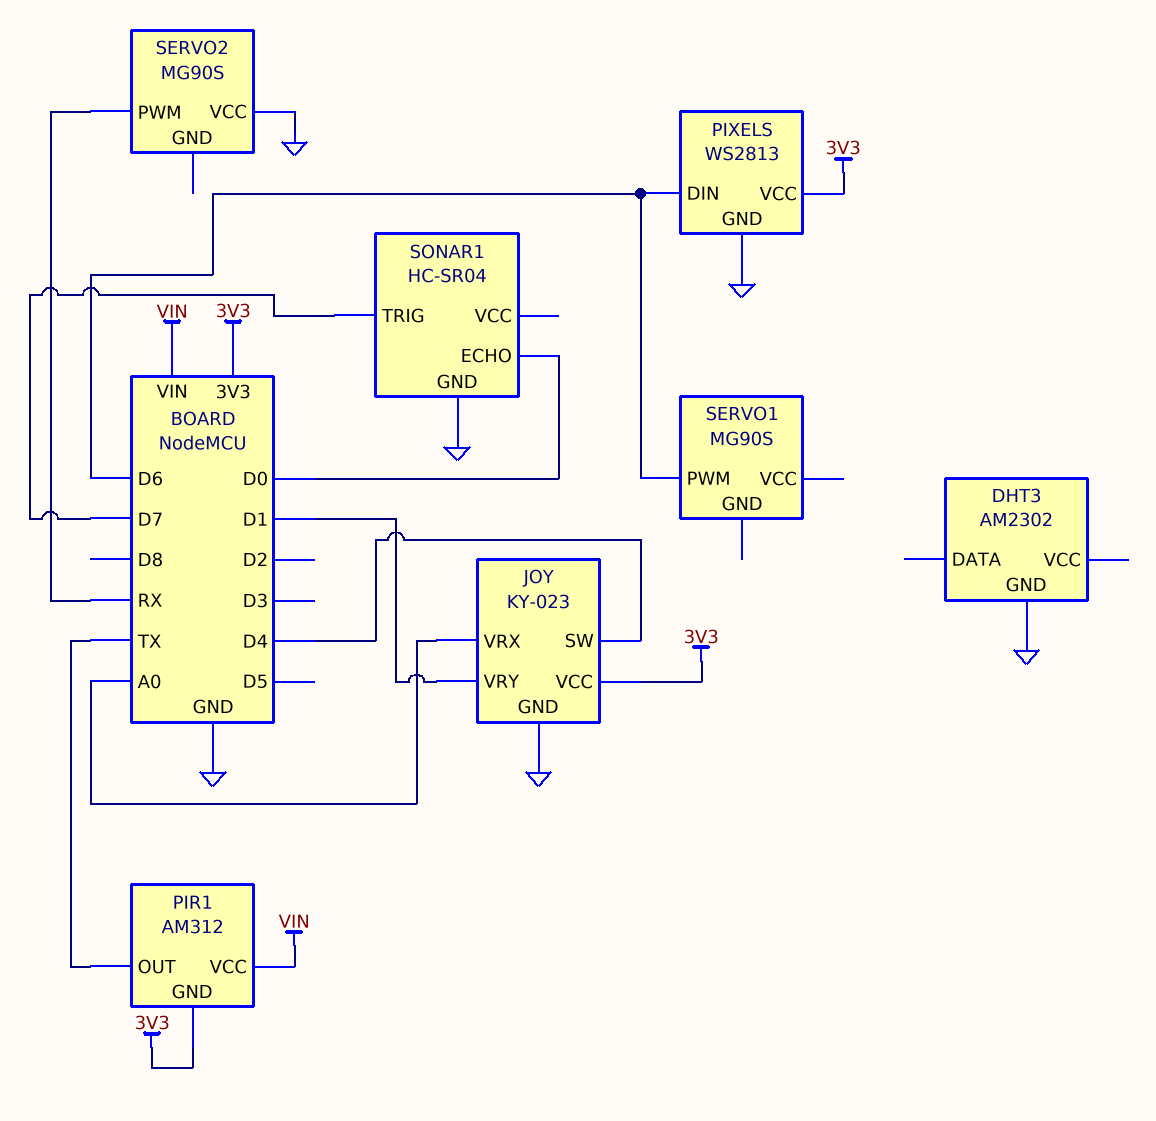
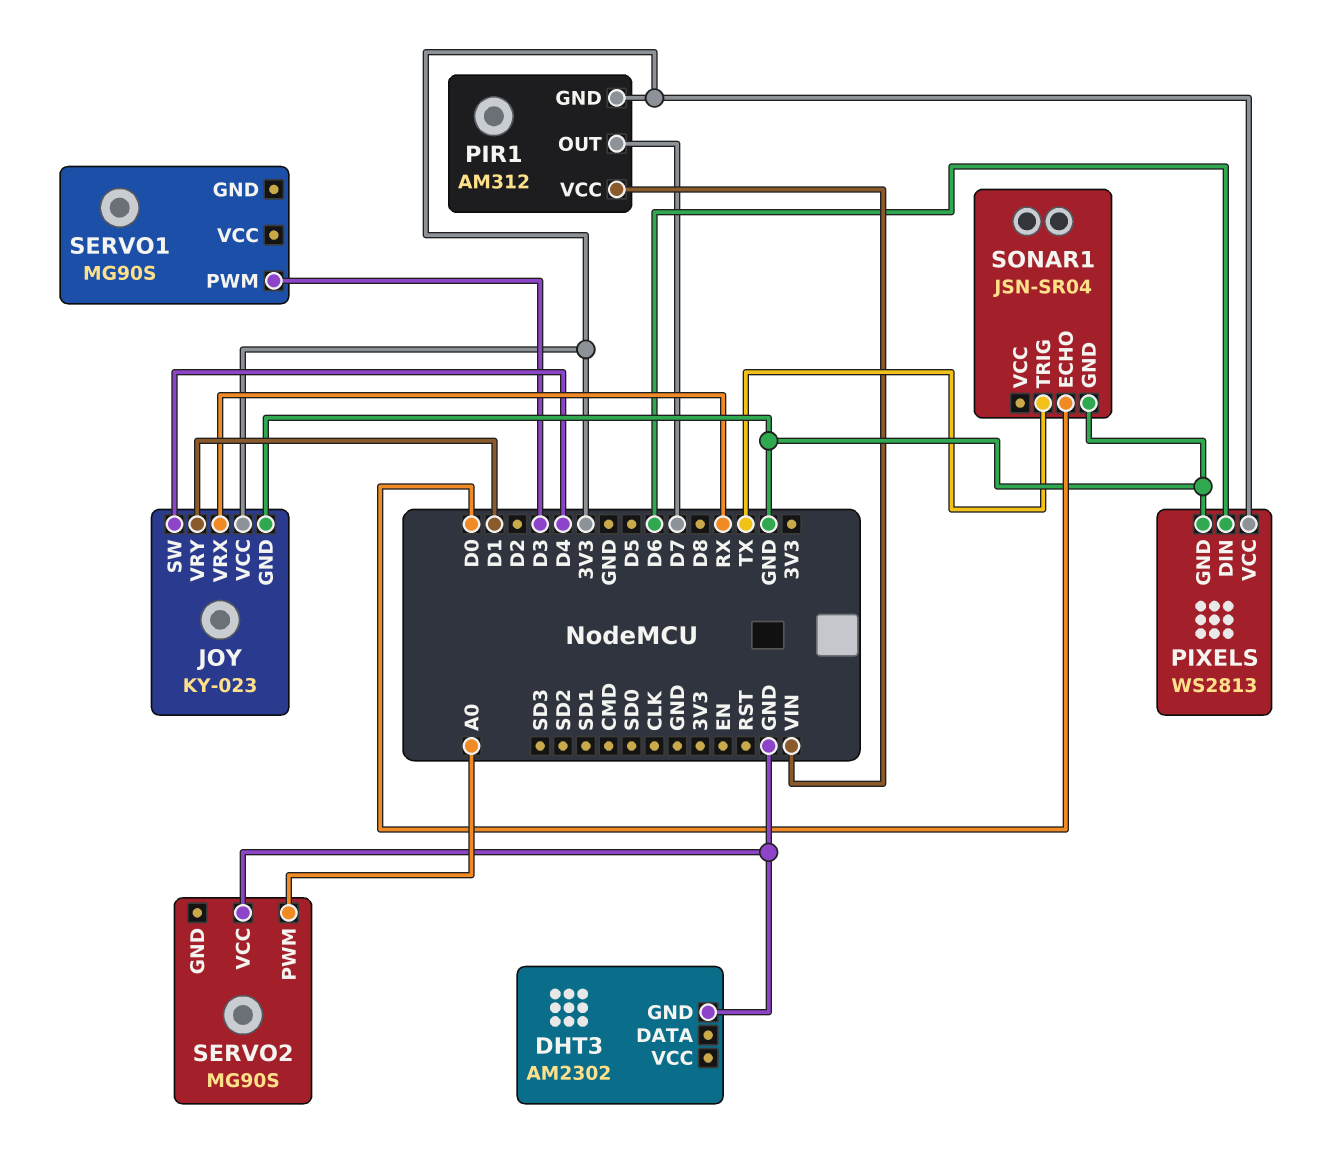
JOY pin VRX: A0 -> RX
PIR1 pin OUT: TX -> D7
SERVO1 pin PWM: D6 -> D3
SERVO2 pin PWM: RX -> A0
SONAR1: HC-SR04 -> JSN-SR04
SONAR1 pin TRIG: D7 -> TX

